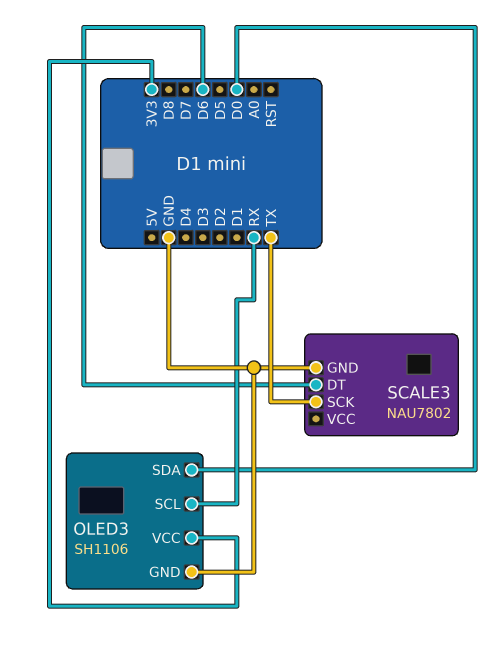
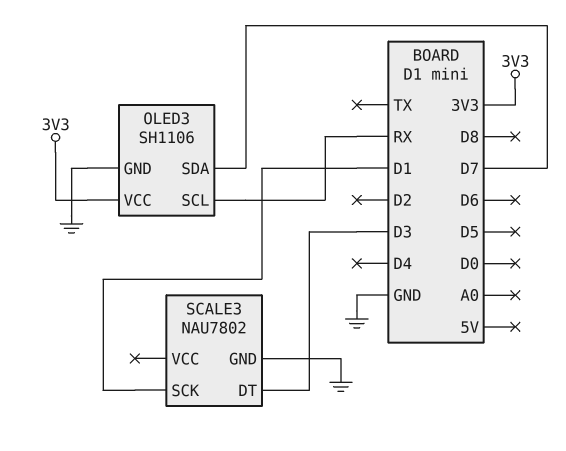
OLED3 pin SDA: D0 -> D7
SCALE3 pin DT: D6 -> D3
SCALE3 pin SCK: TX -> D1

